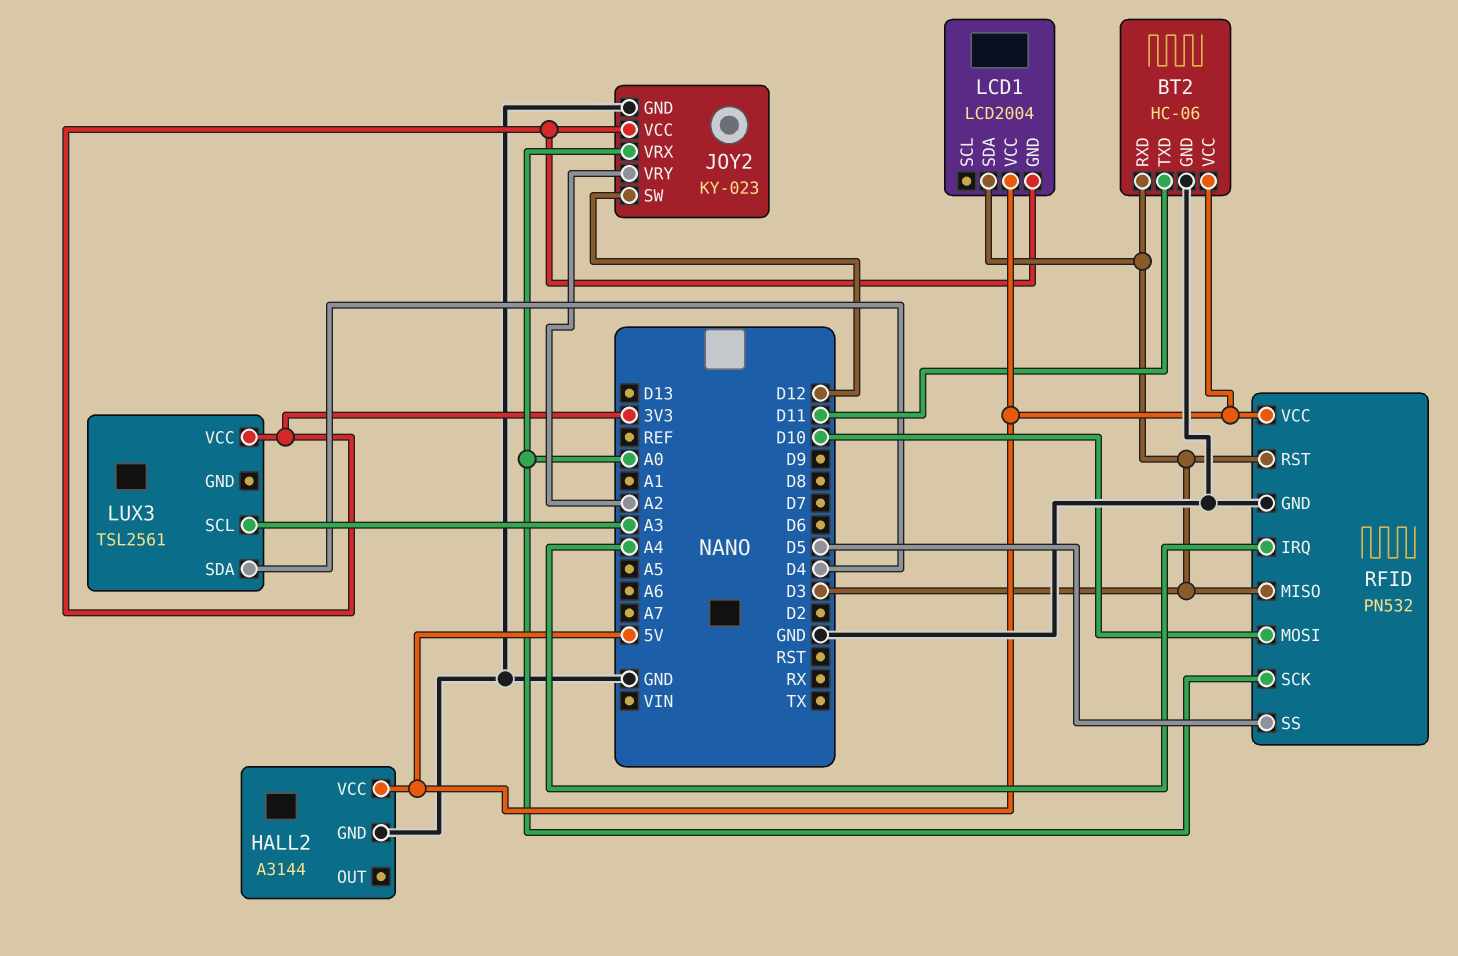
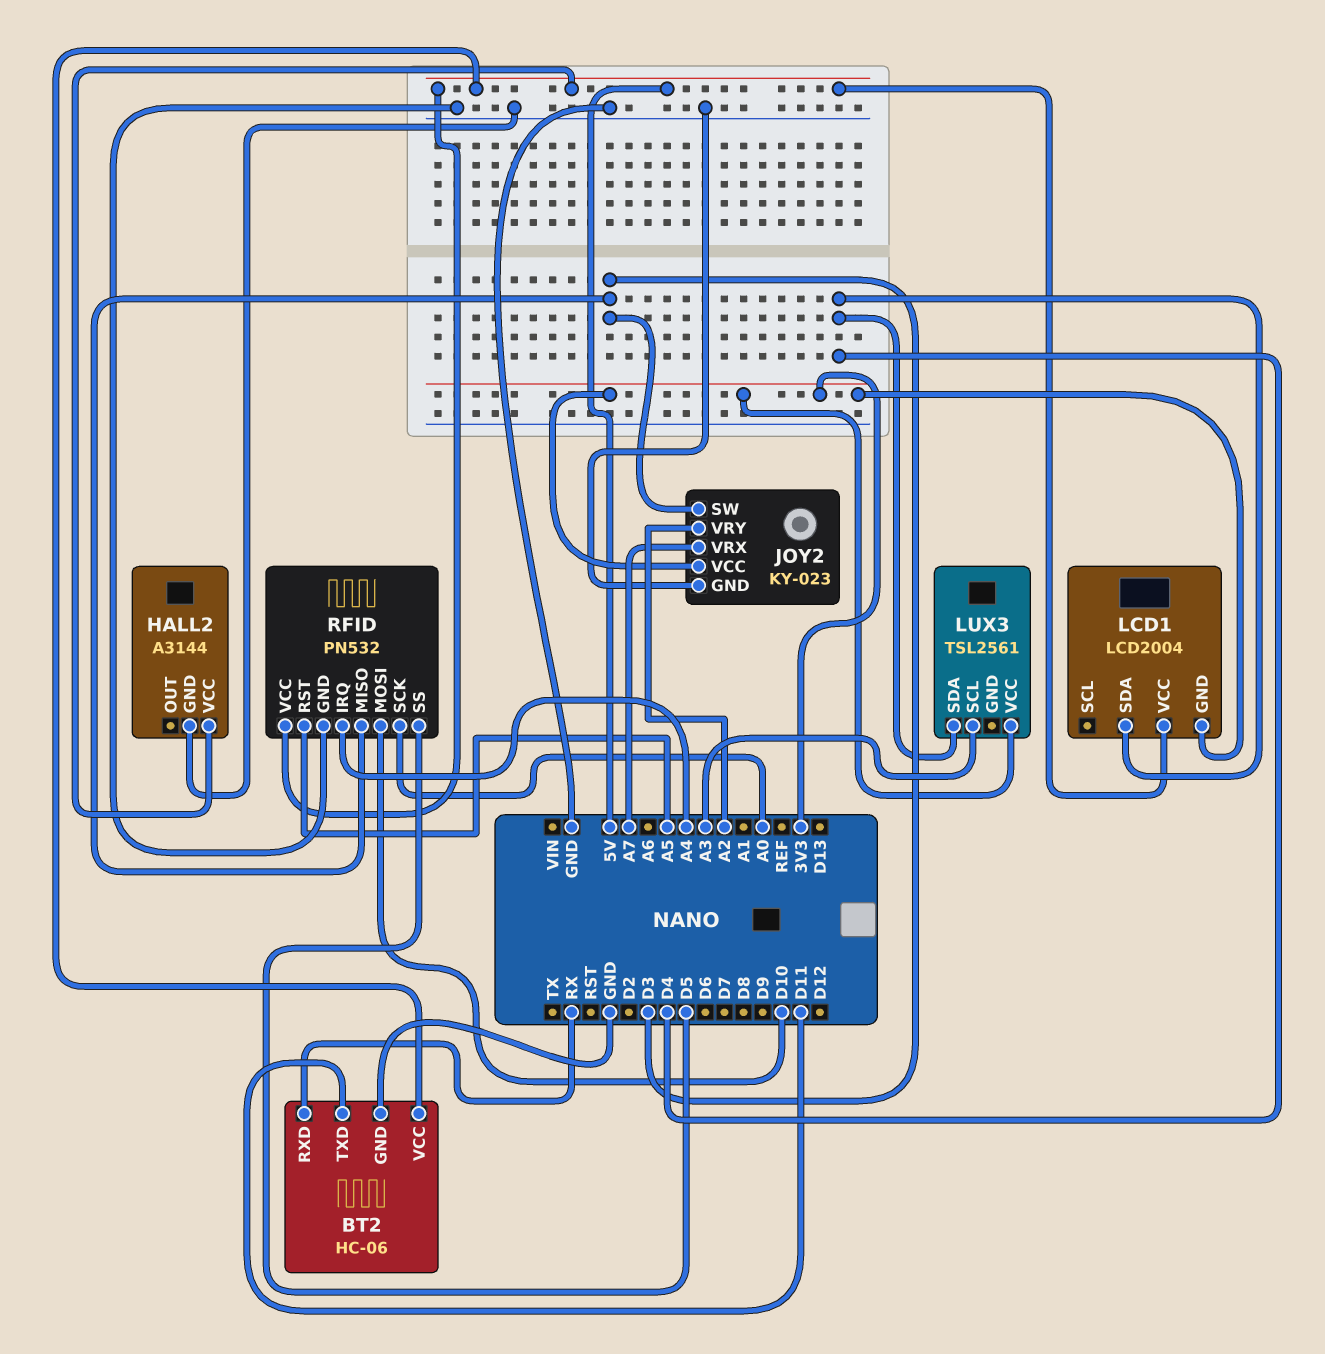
BT2 pin RXD: D3 -> RX
JOY2 pin SW: D12 -> D3
JOY2 pin VRX: A0 -> A7
LCD1 pin SDA: D3 -> D4
RFID pin RST: D3 -> A5

